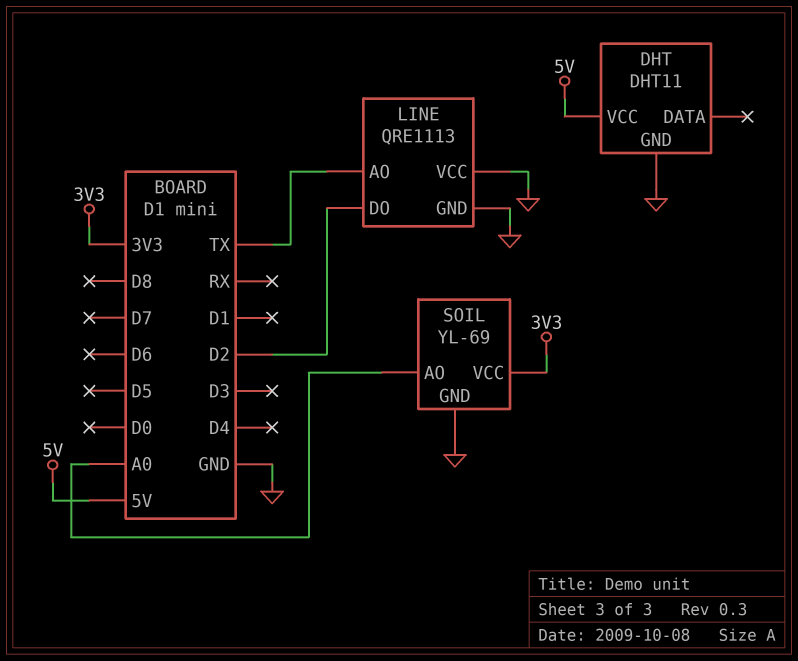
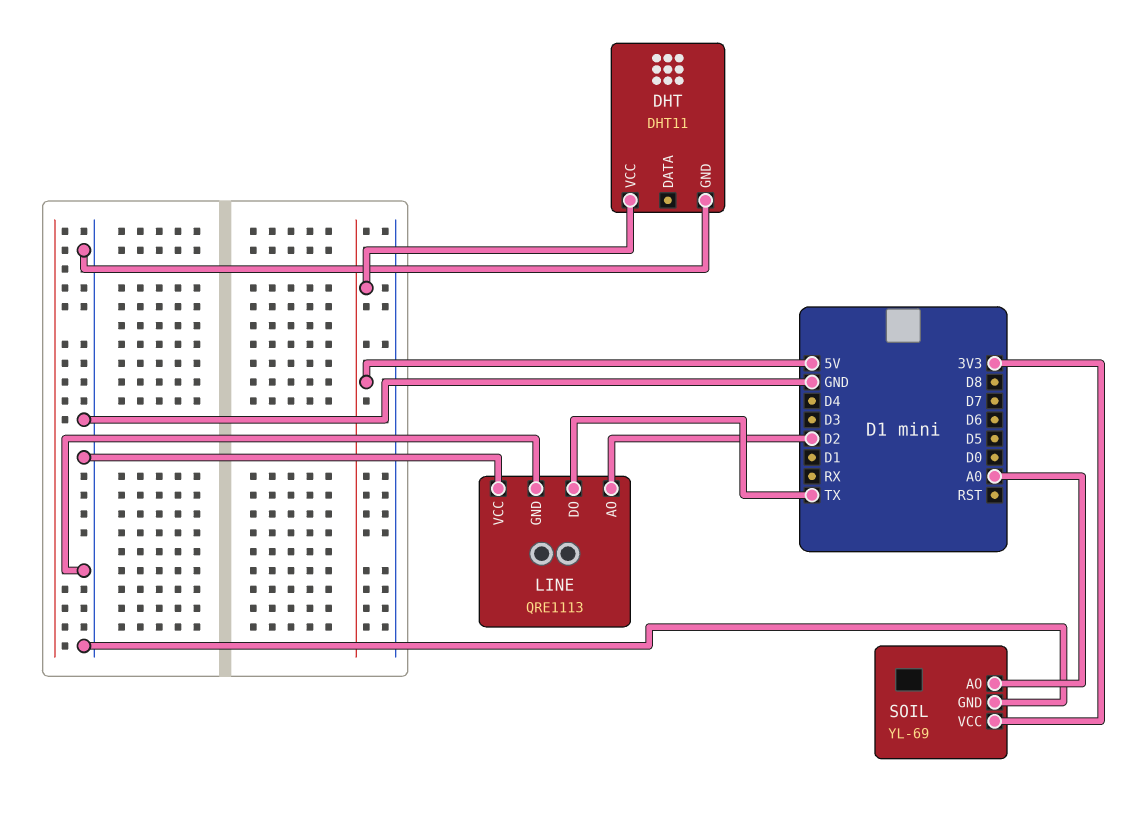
LINE pin AO: TX -> D2
LINE pin DO: D2 -> TX

